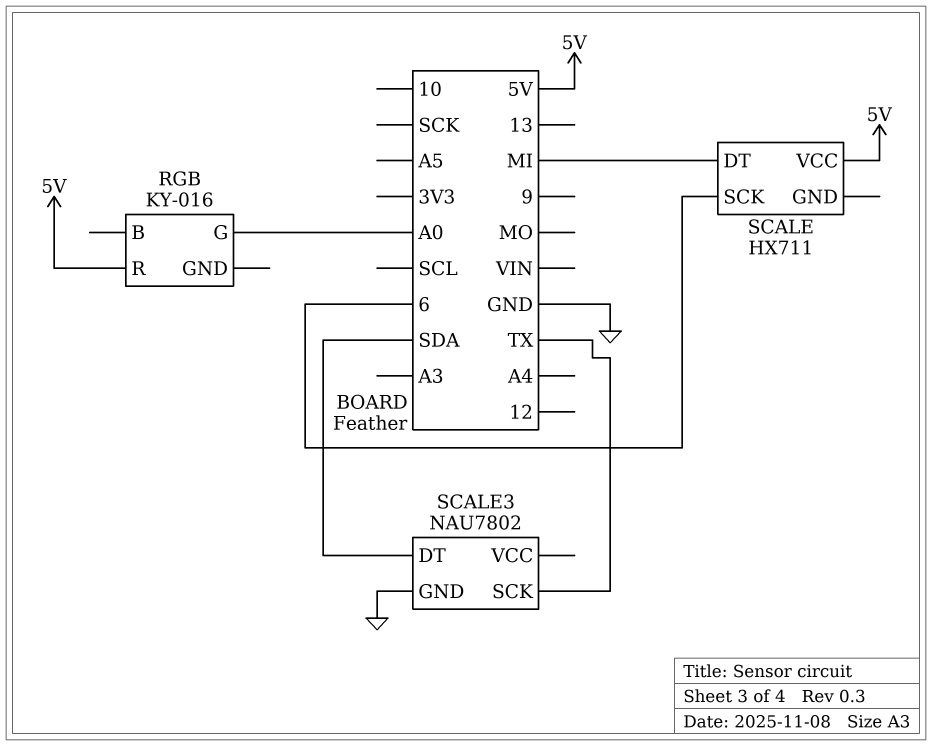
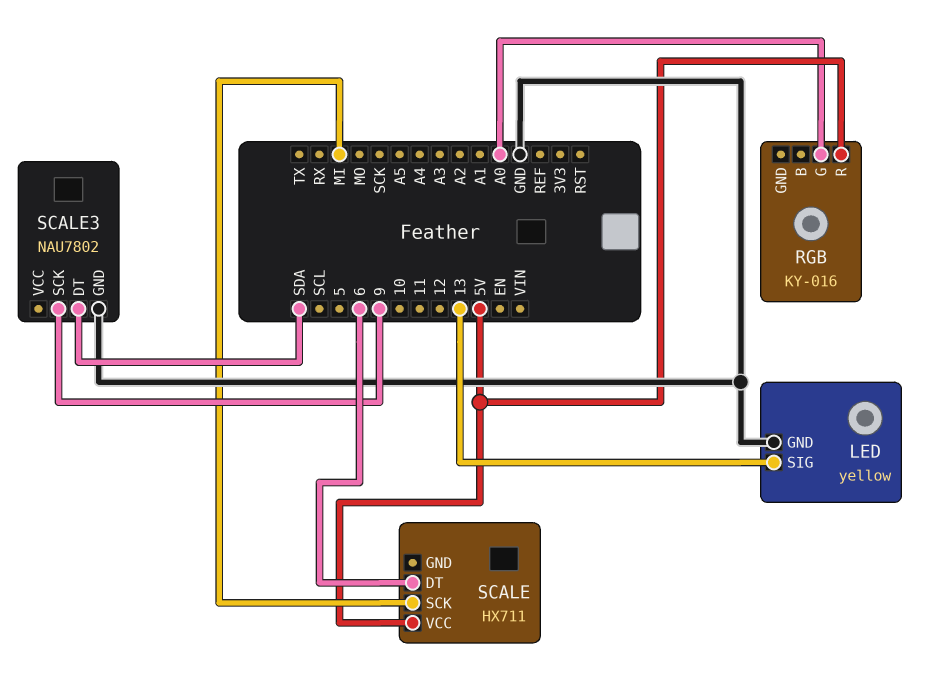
LED: none -> yellow
LED pin GND: none -> GND
LED pin SIG: none -> 13
SCALE pin DT: MI -> 6
SCALE pin SCK: 6 -> MI
SCALE3 pin SCK: TX -> 9

